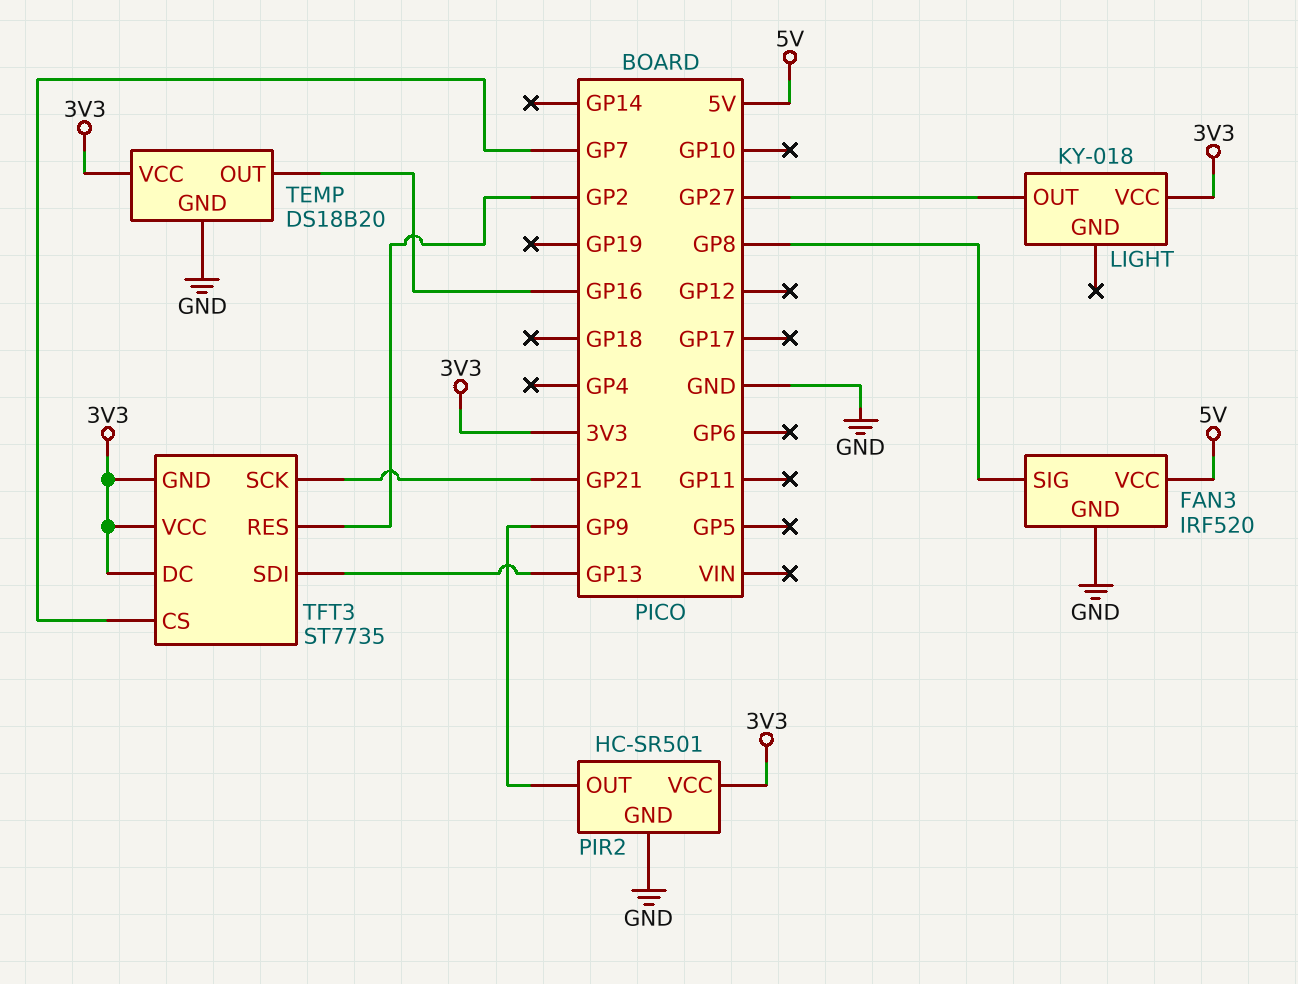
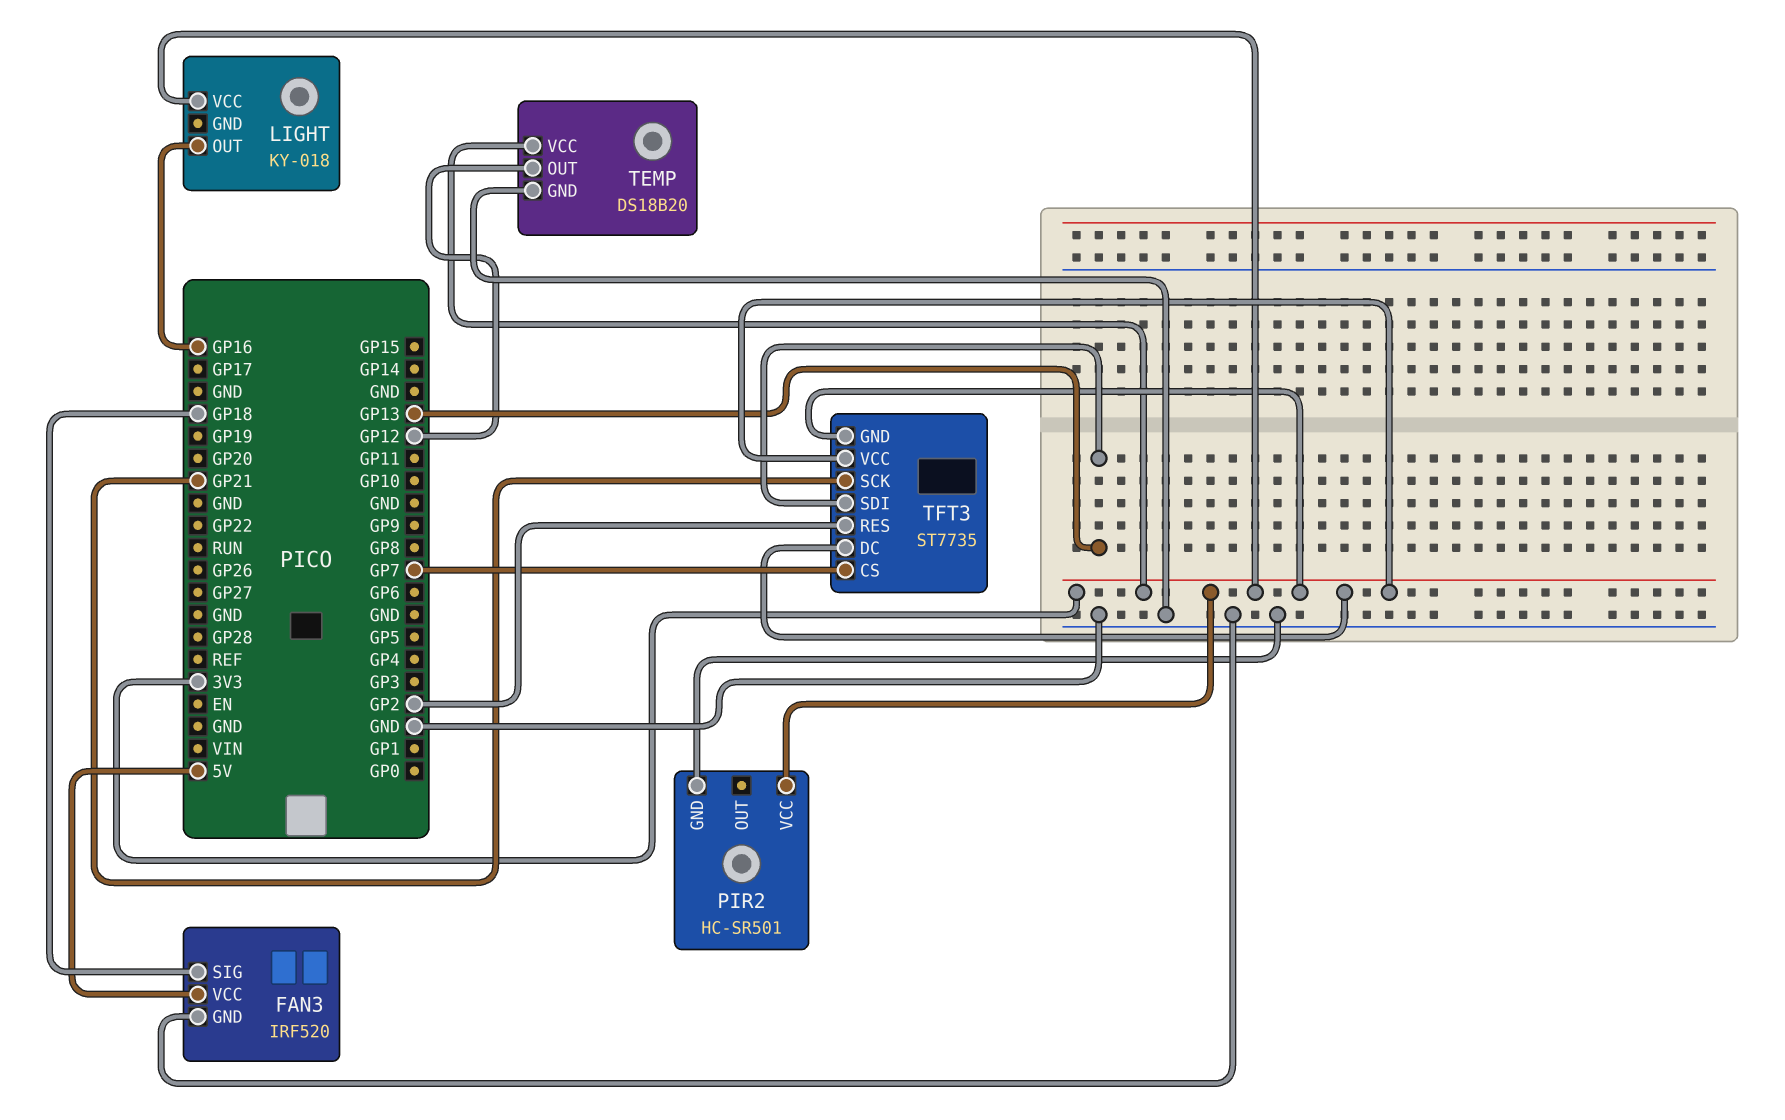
FAN3 pin SIG: GP8 -> GP18
LIGHT pin OUT: GP27 -> GP16
PIR2 pin OUT: GP9 -> none
TEMP pin OUT: GP16 -> GP12

